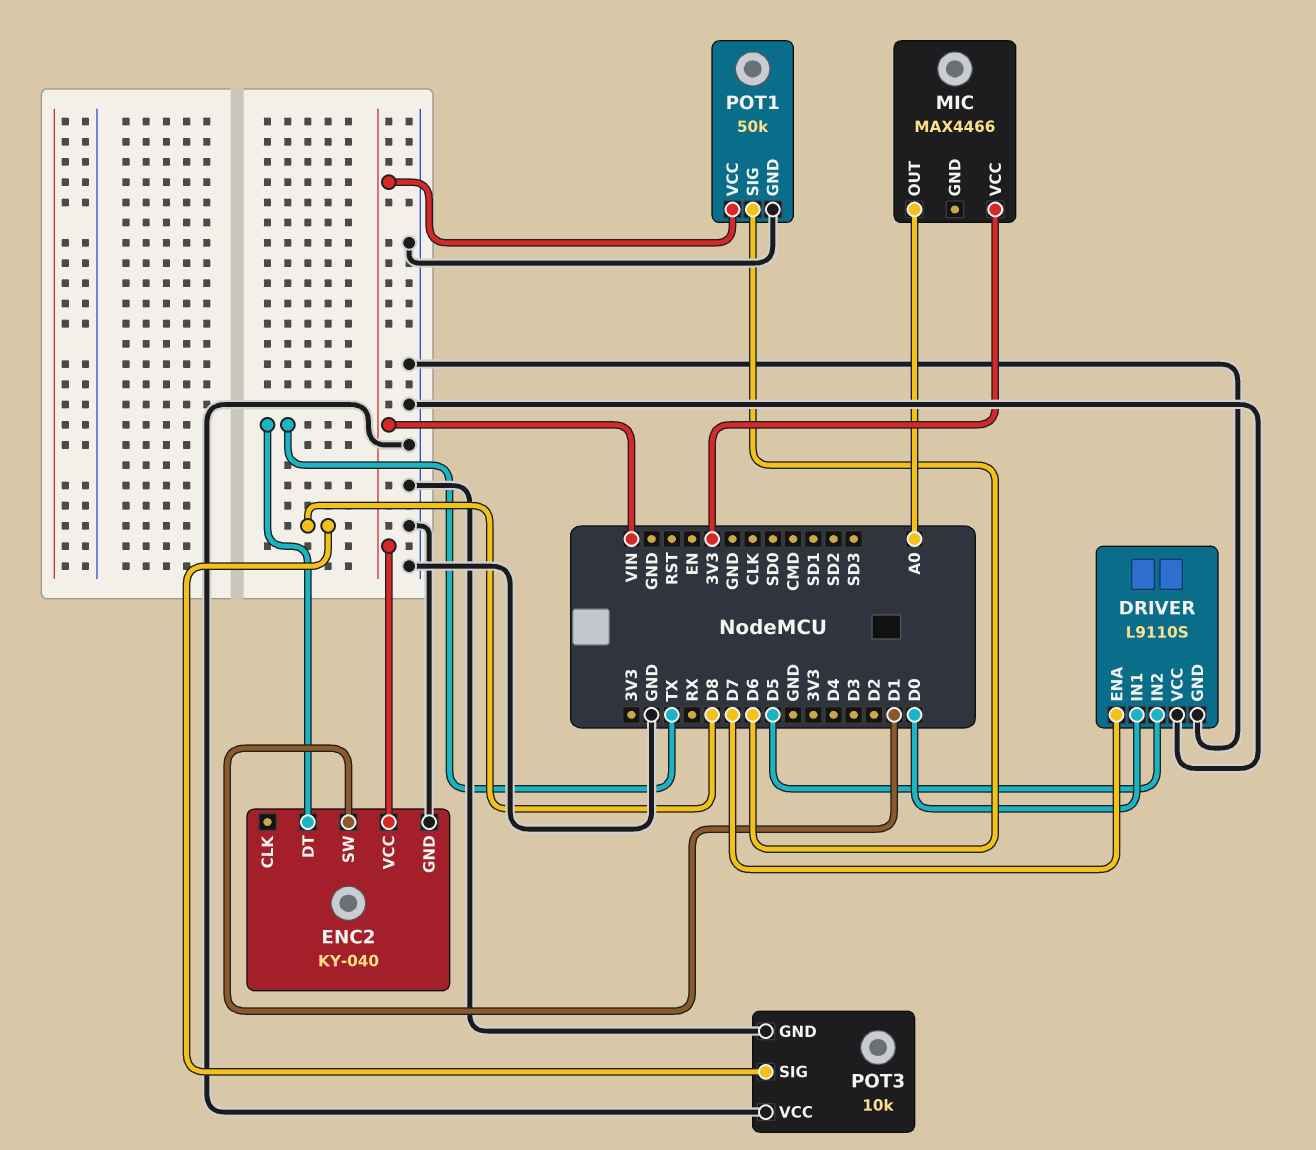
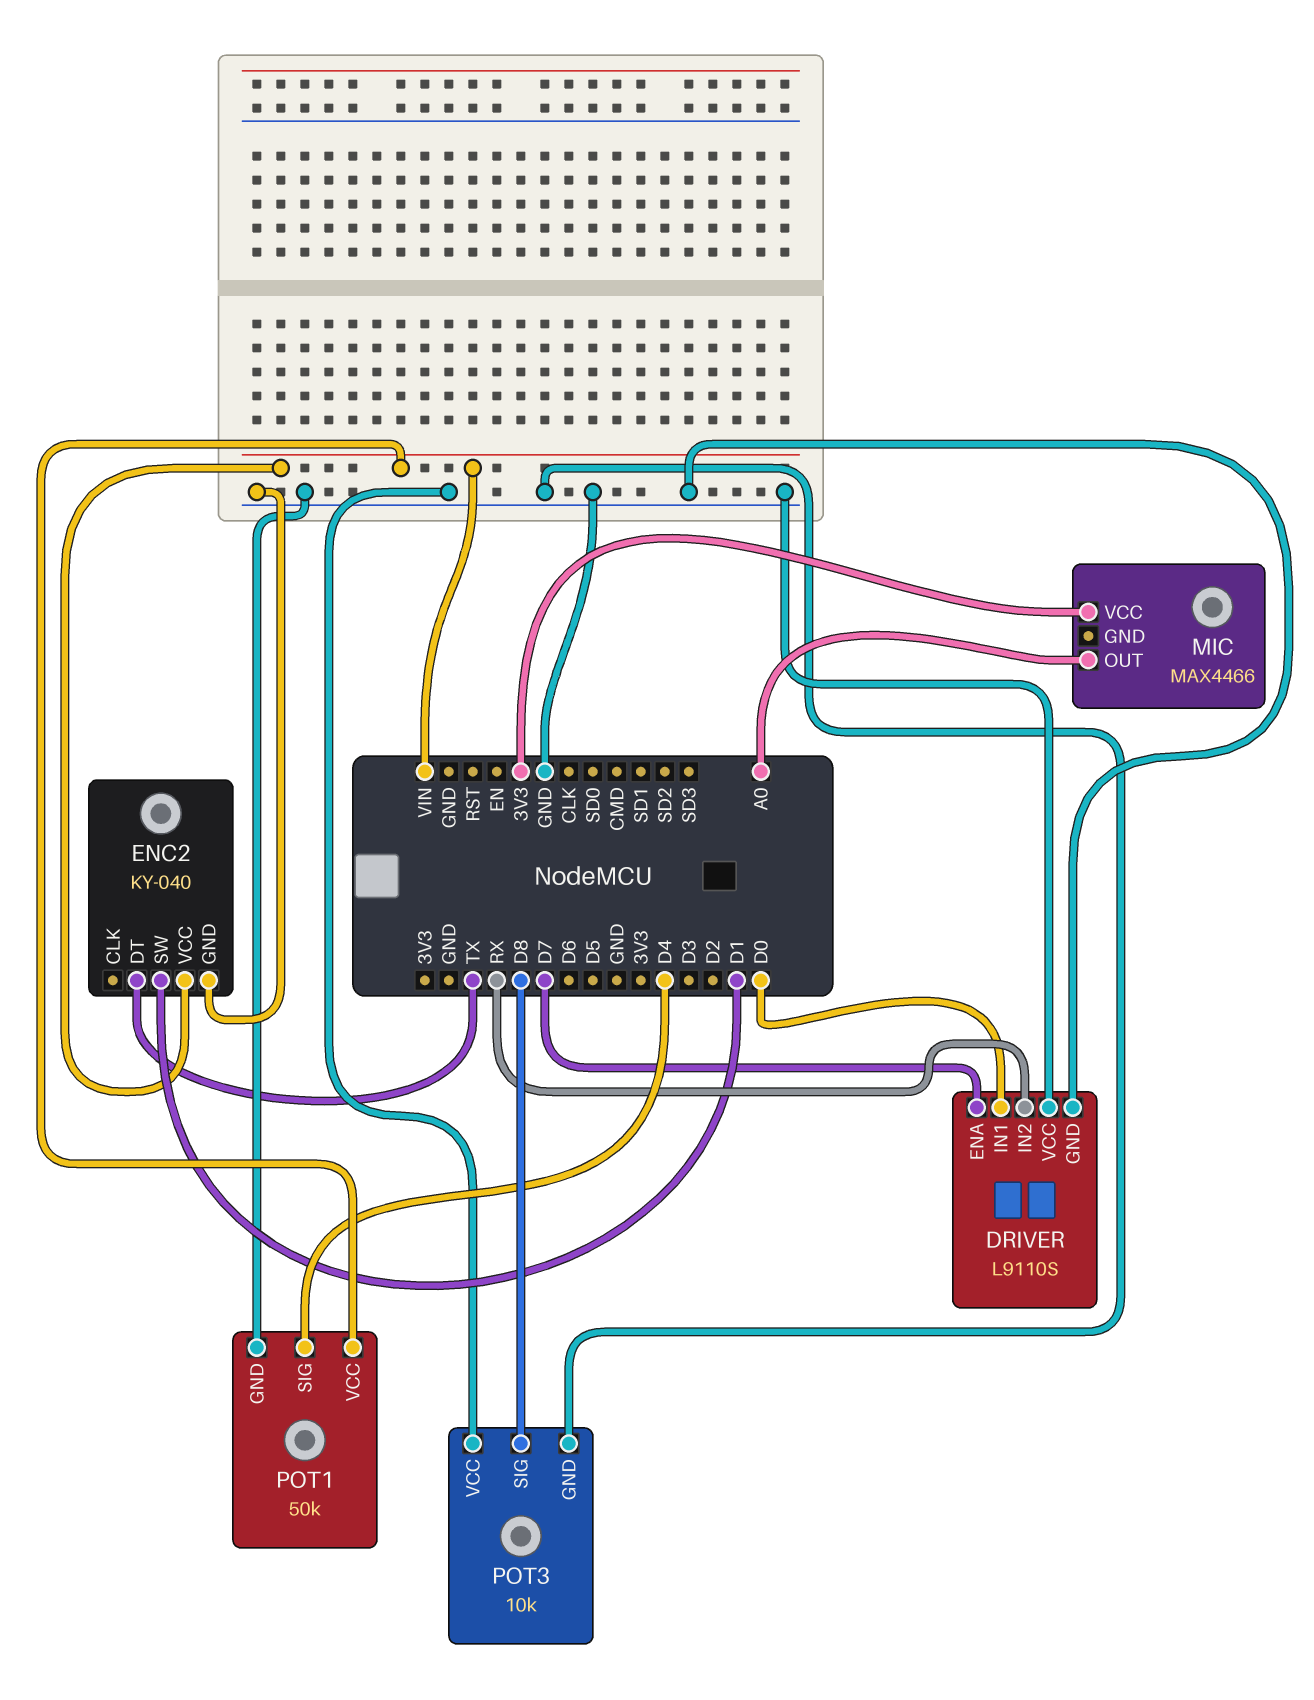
DRIVER pin IN2: D5 -> RX
POT1 pin SIG: D6 -> D4

